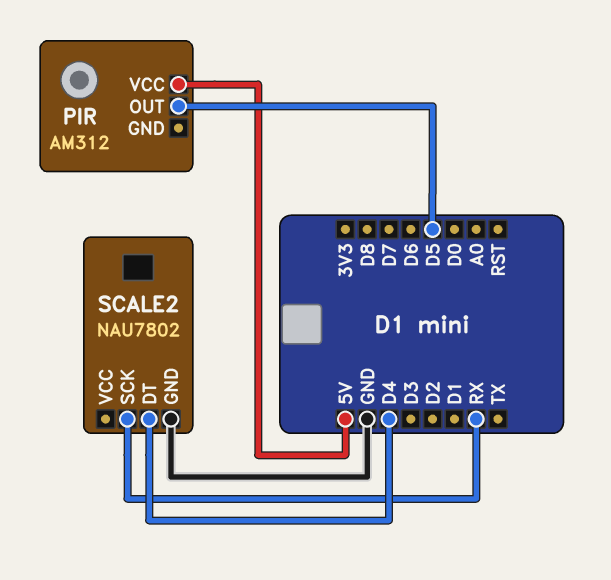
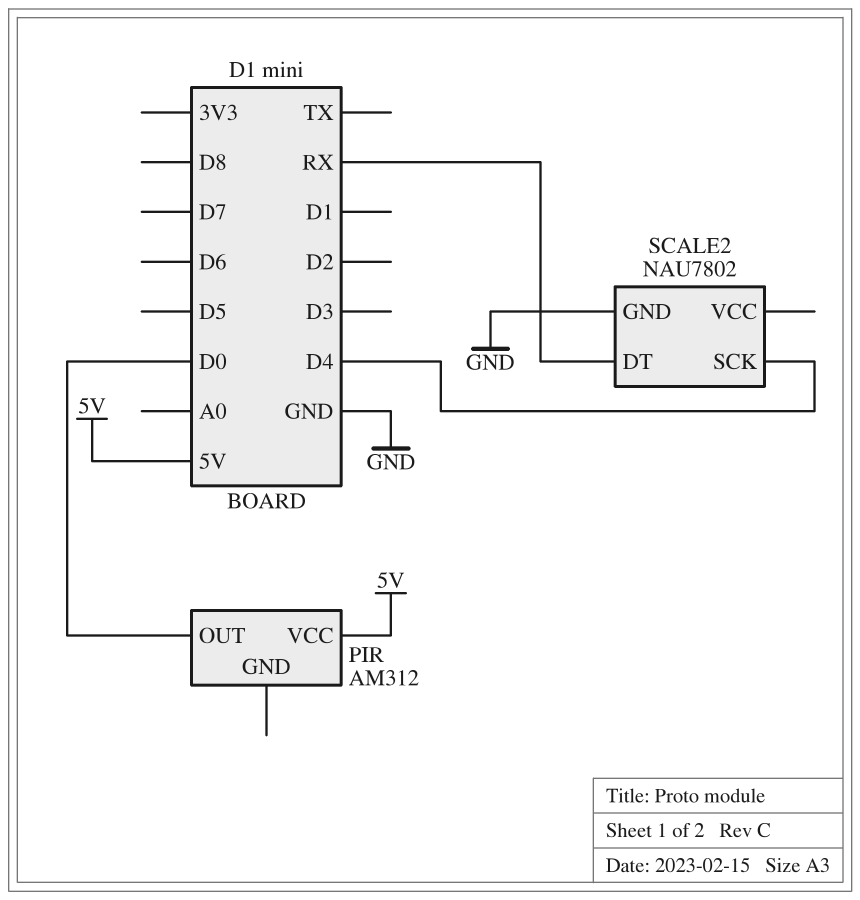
PIR pin OUT: D5 -> D0
SCALE2 pin DT: D4 -> RX
SCALE2 pin SCK: RX -> D4

